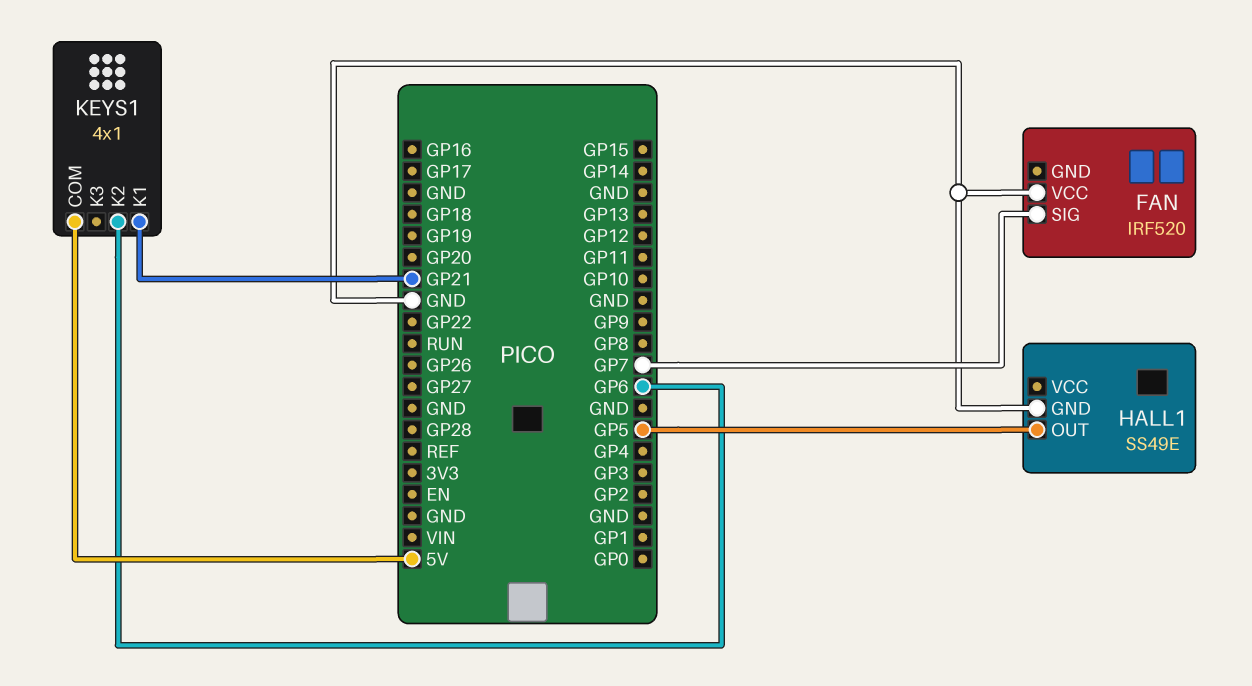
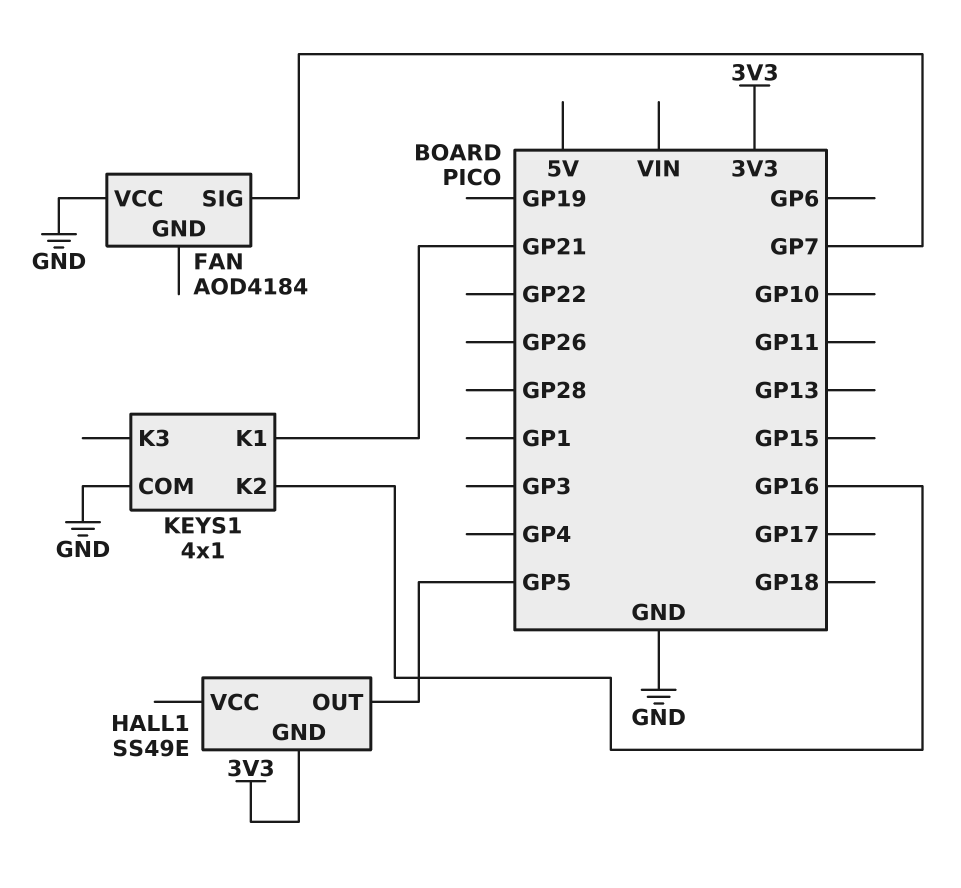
FAN: IRF520 -> AOD4184
HALL1 pin GND: GND -> 3V3
KEYS1 pin COM: 5V -> GND
KEYS1 pin K2: GP6 -> GP16

